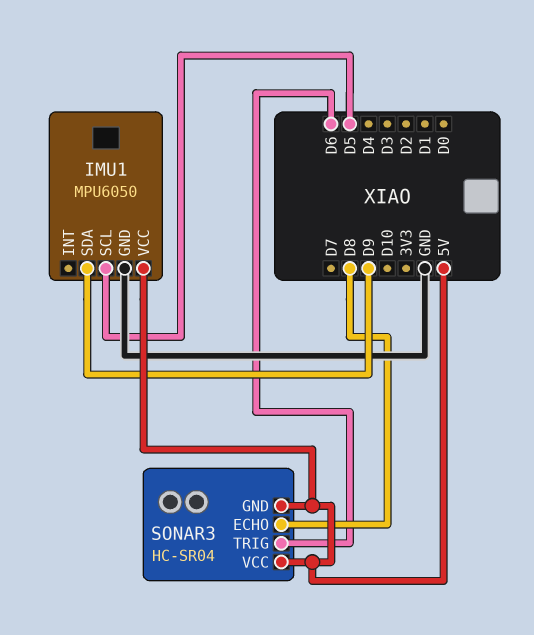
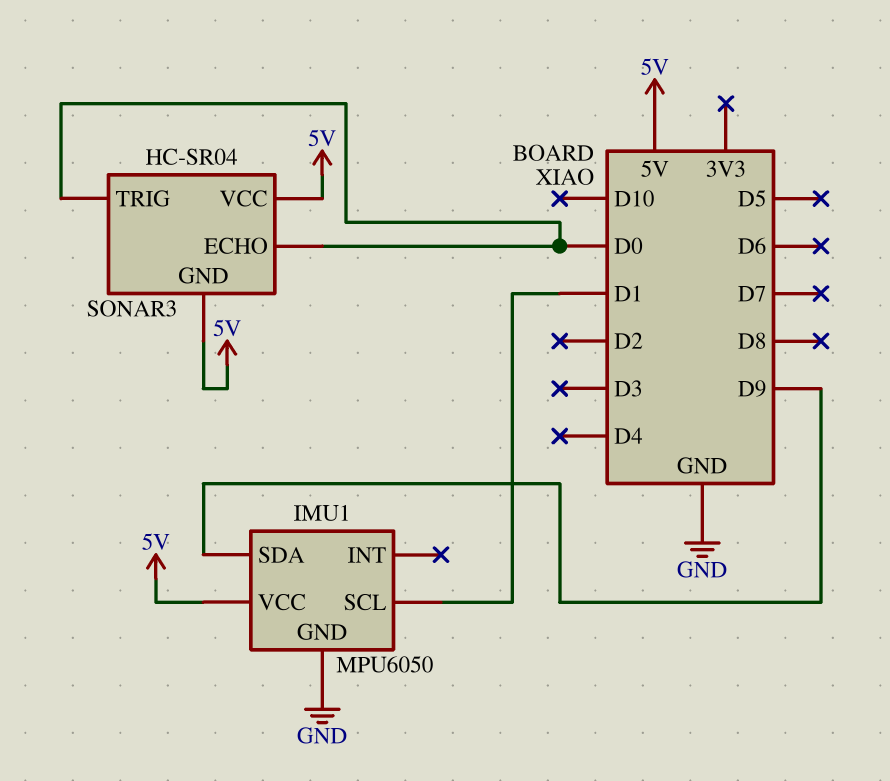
IMU1 pin SCL: D5 -> D1
SONAR3 pin ECHO: D8 -> D0
SONAR3 pin TRIG: D6 -> D0

